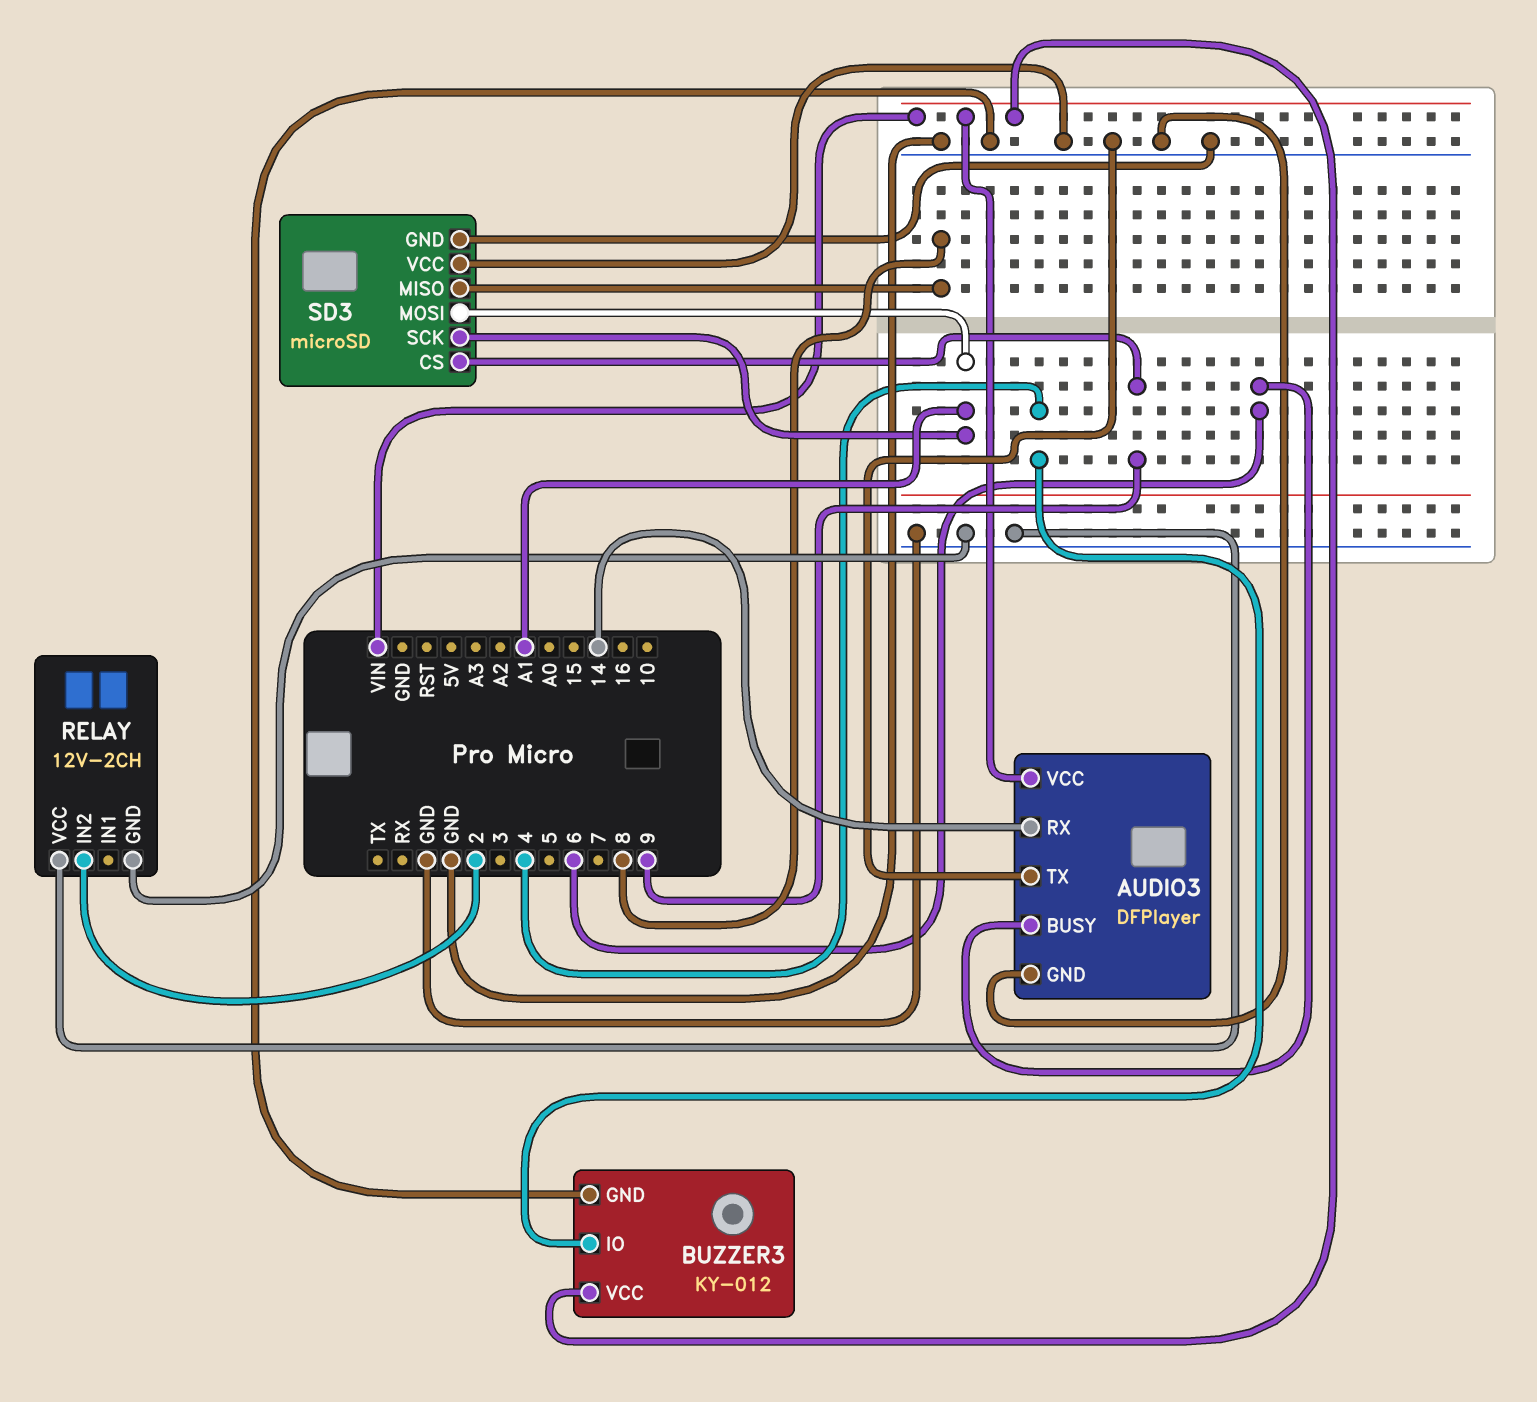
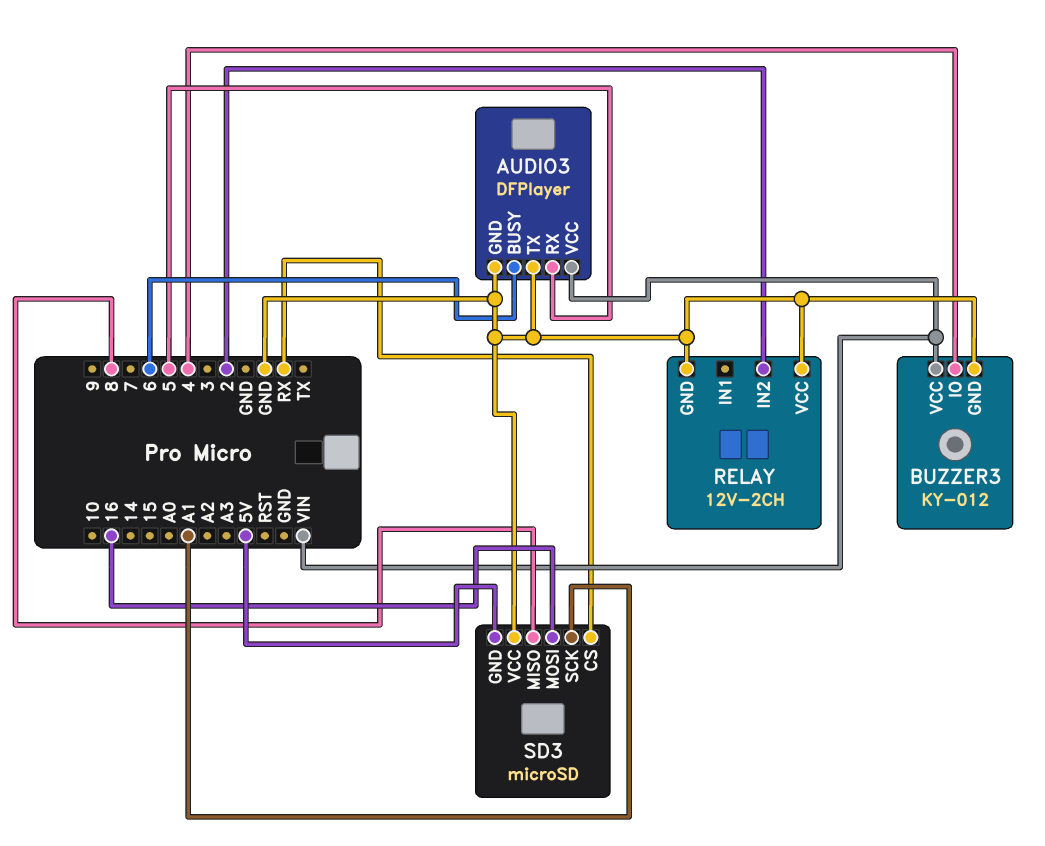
AUDIO3 pin RX: 14 -> 5
SD3 pin CS: 9 -> RX
SD3 pin GND: GND -> 5V
SD3 pin MOSI: A1 -> 16

